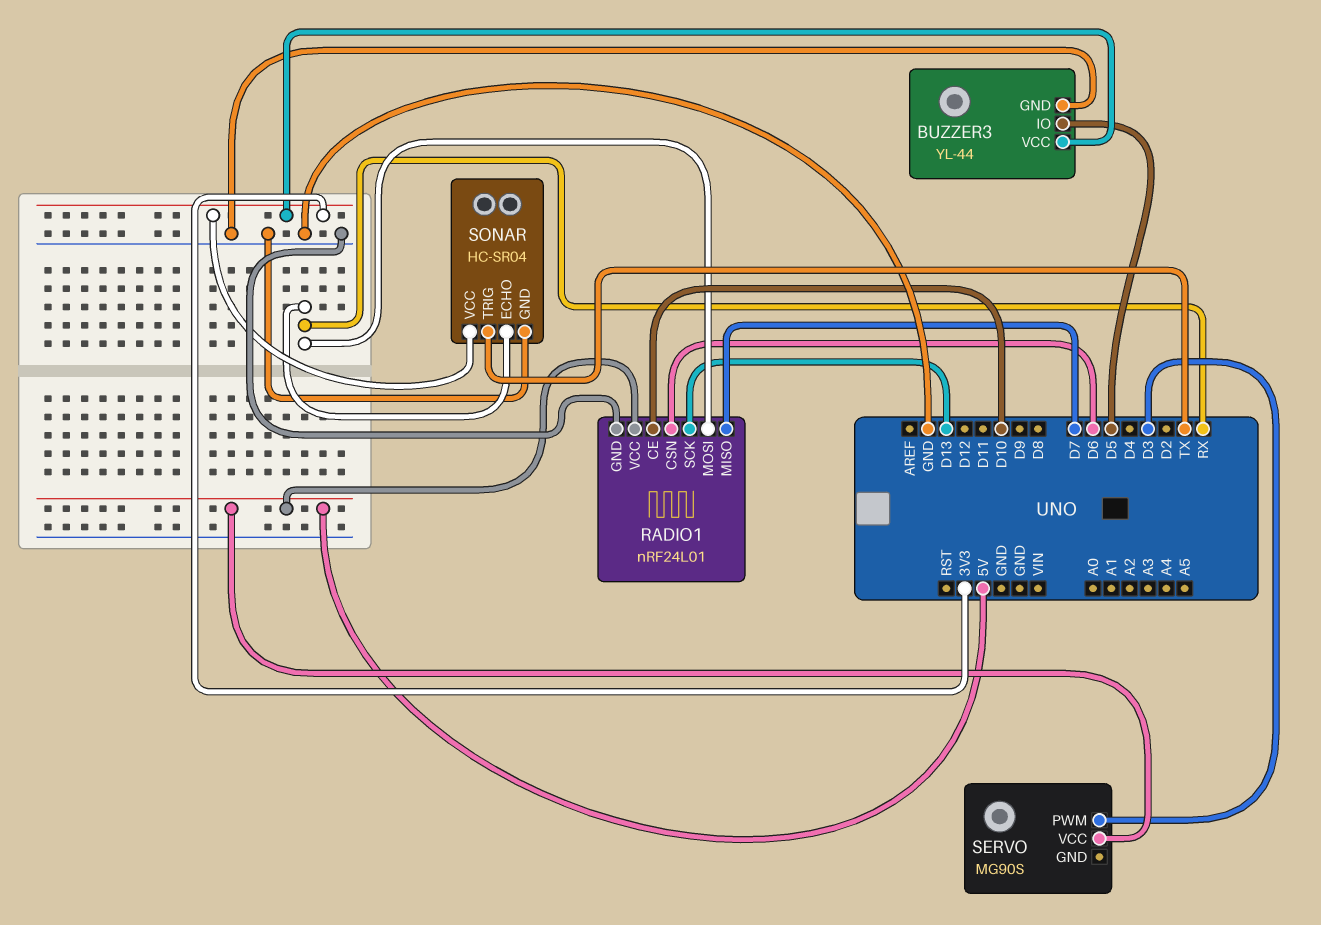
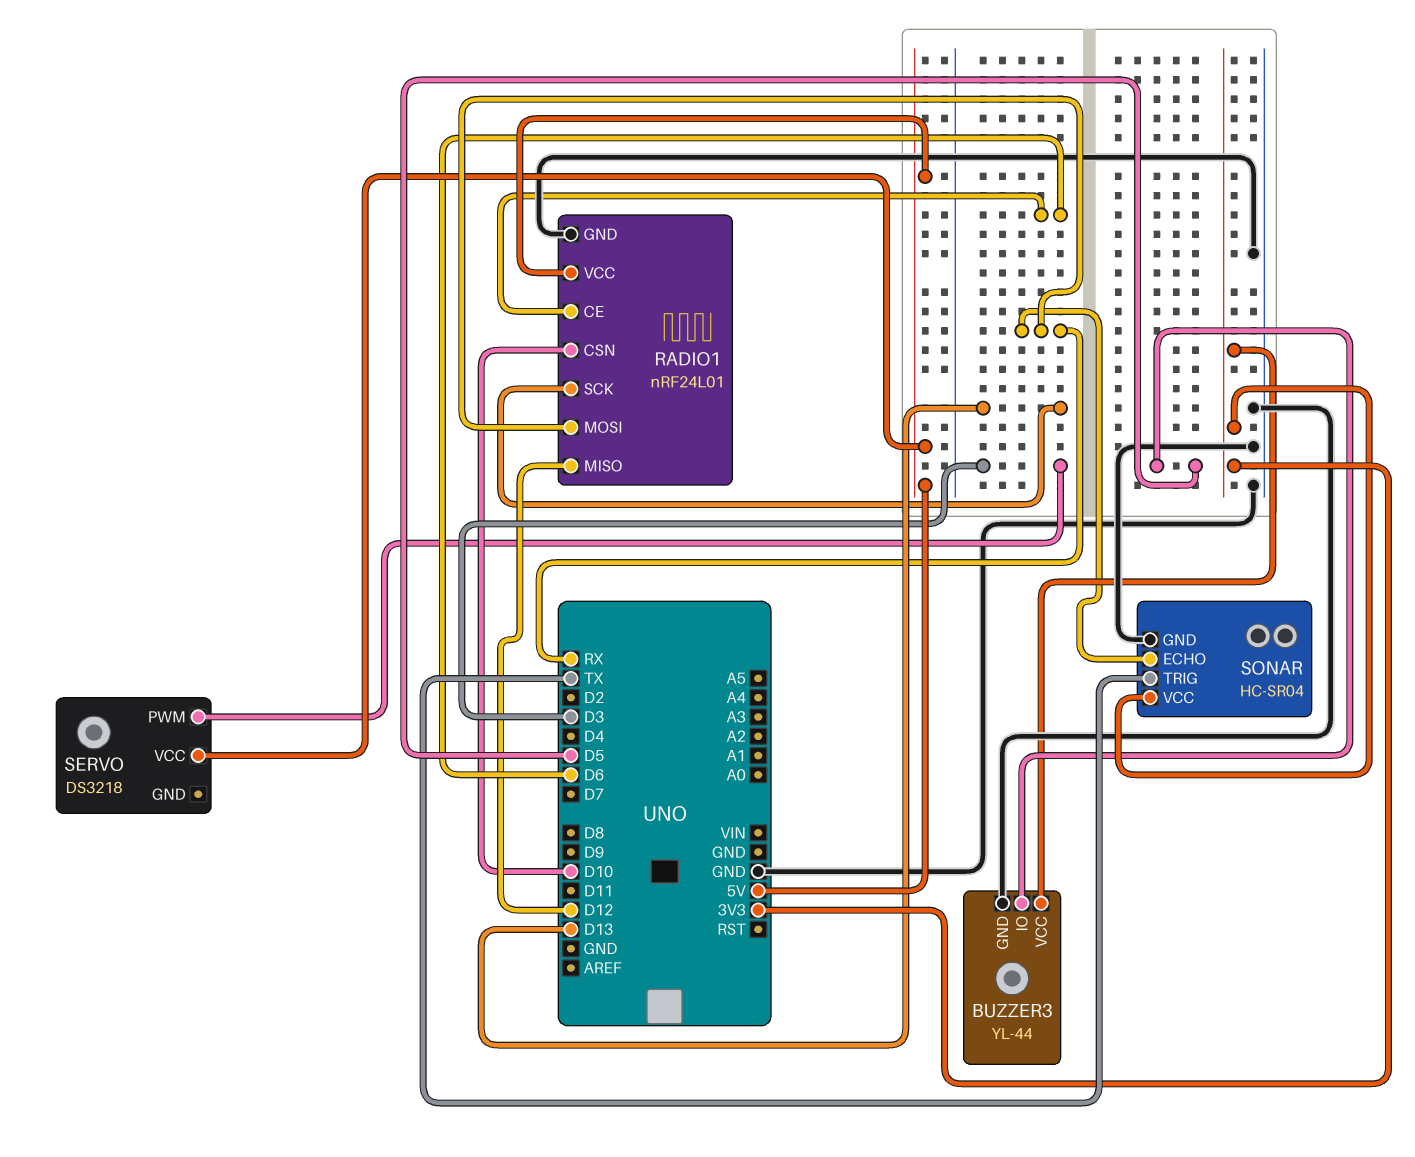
RADIO1 pin CE: D10 -> D6
RADIO1 pin CSN: D6 -> D10
RADIO1 pin MISO: D7 -> D12
SERVO: MG90S -> DS3218

